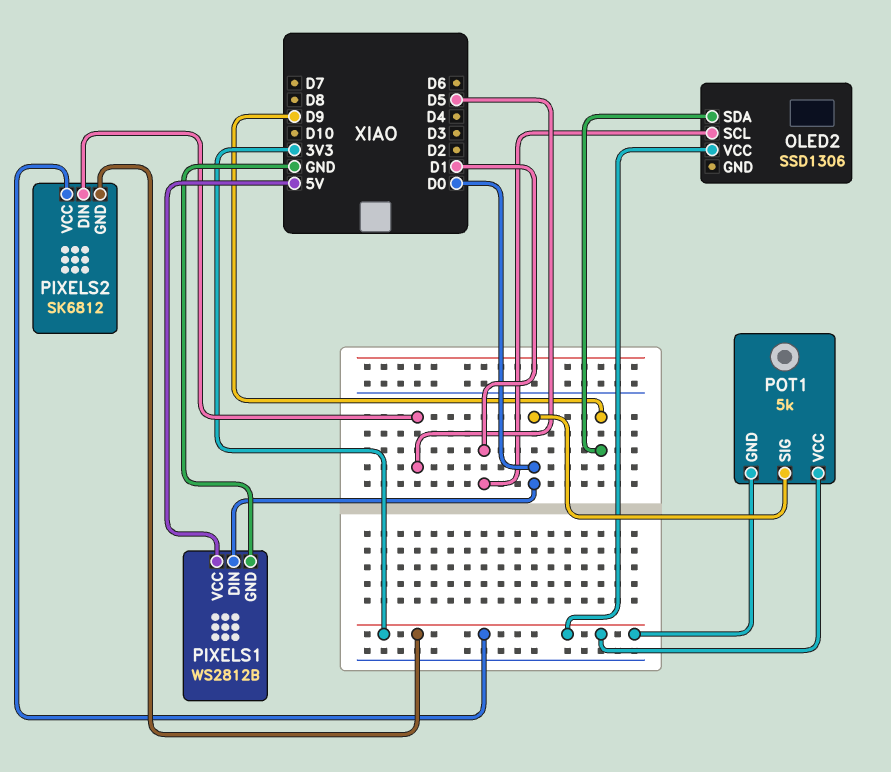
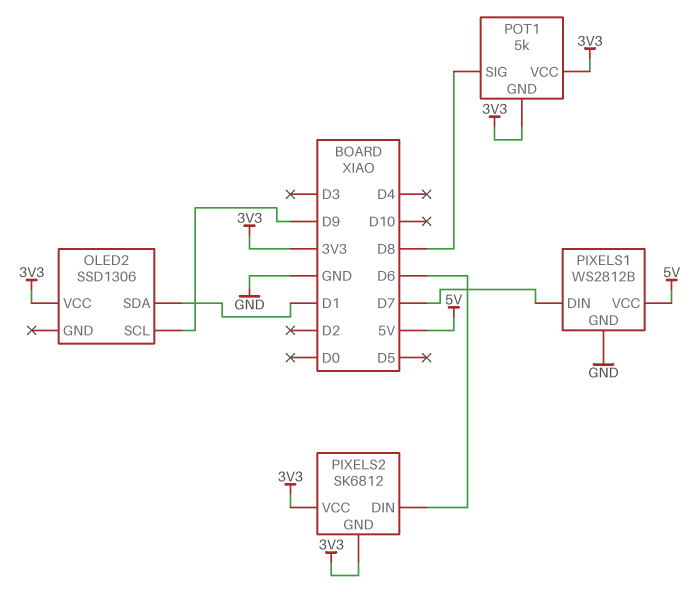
OLED2 pin SCL: D1 -> D9
OLED2 pin SDA: D9 -> D1
PIXELS1 pin DIN: D0 -> D7
PIXELS2 pin DIN: D5 -> D6
POT1 pin SIG: D0 -> D8

